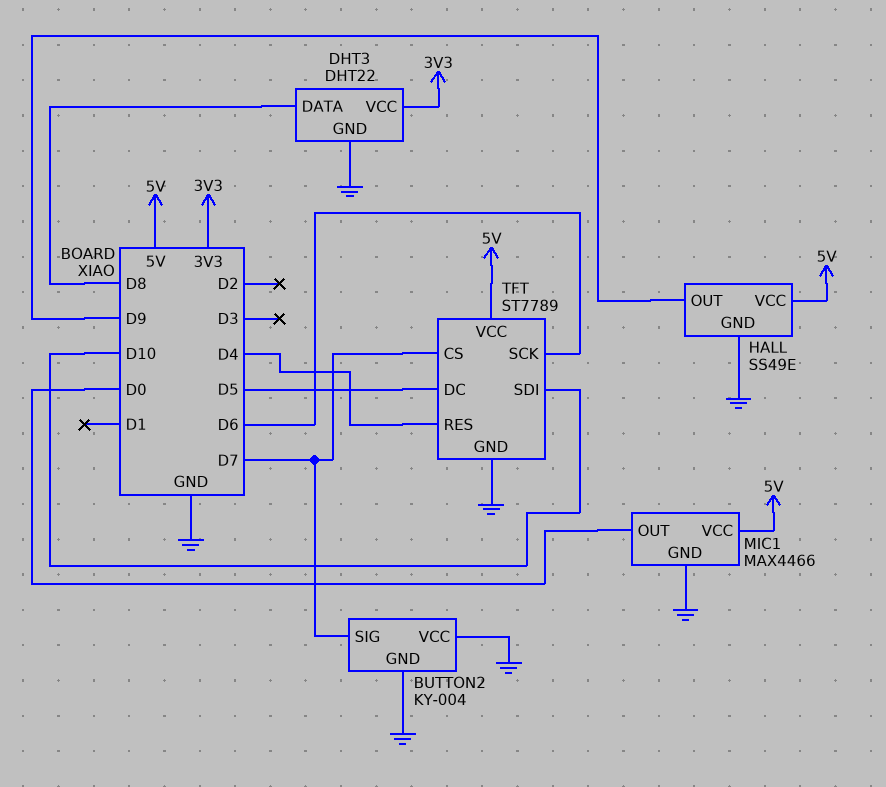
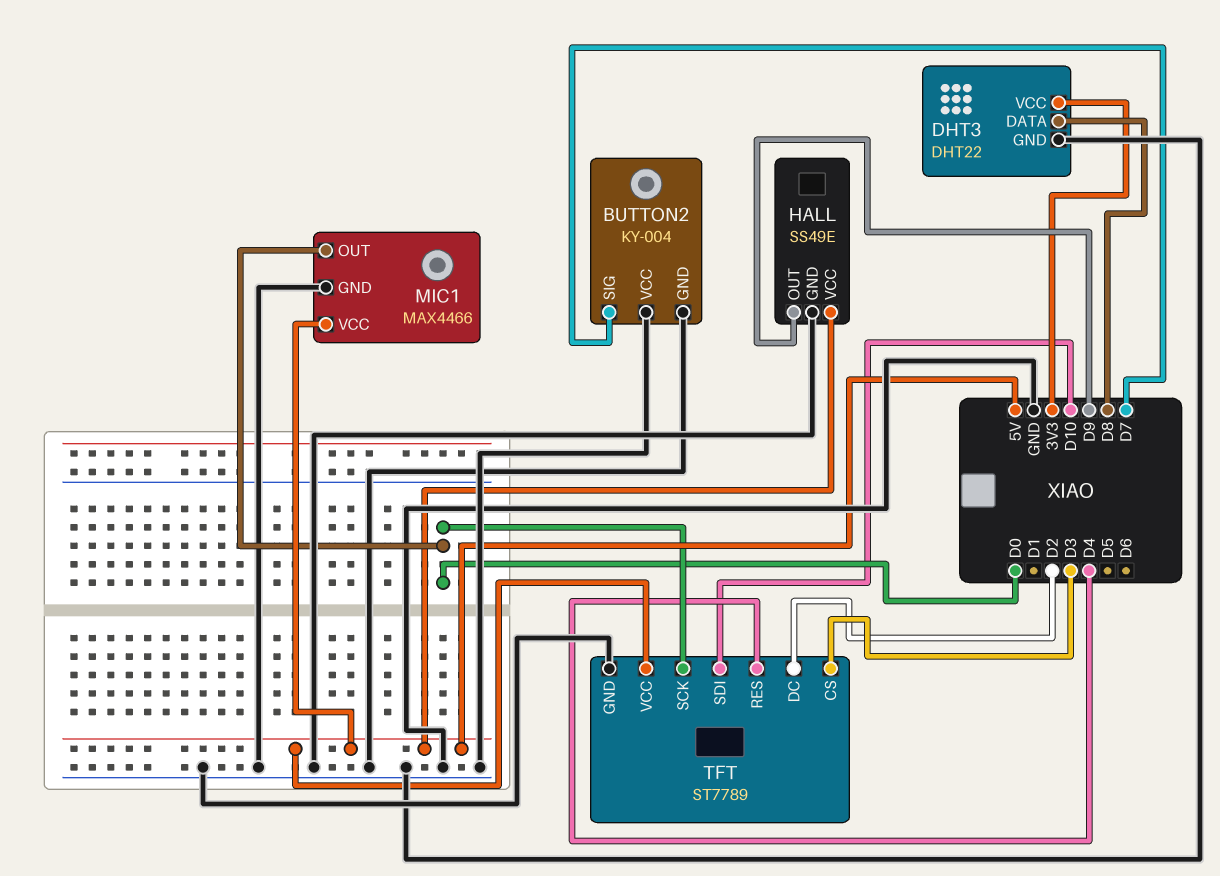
TFT pin CS: D7 -> D3
TFT pin DC: D5 -> D2
TFT pin SCK: D6 -> D0

